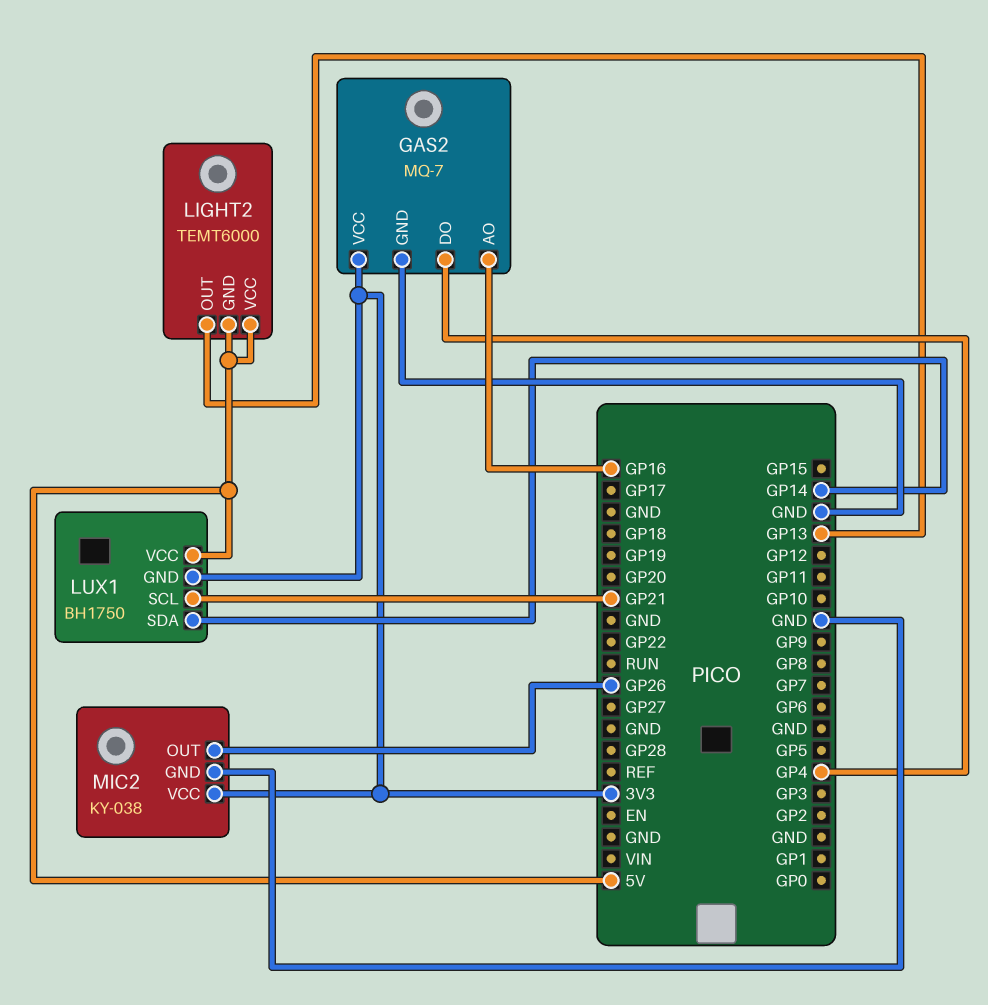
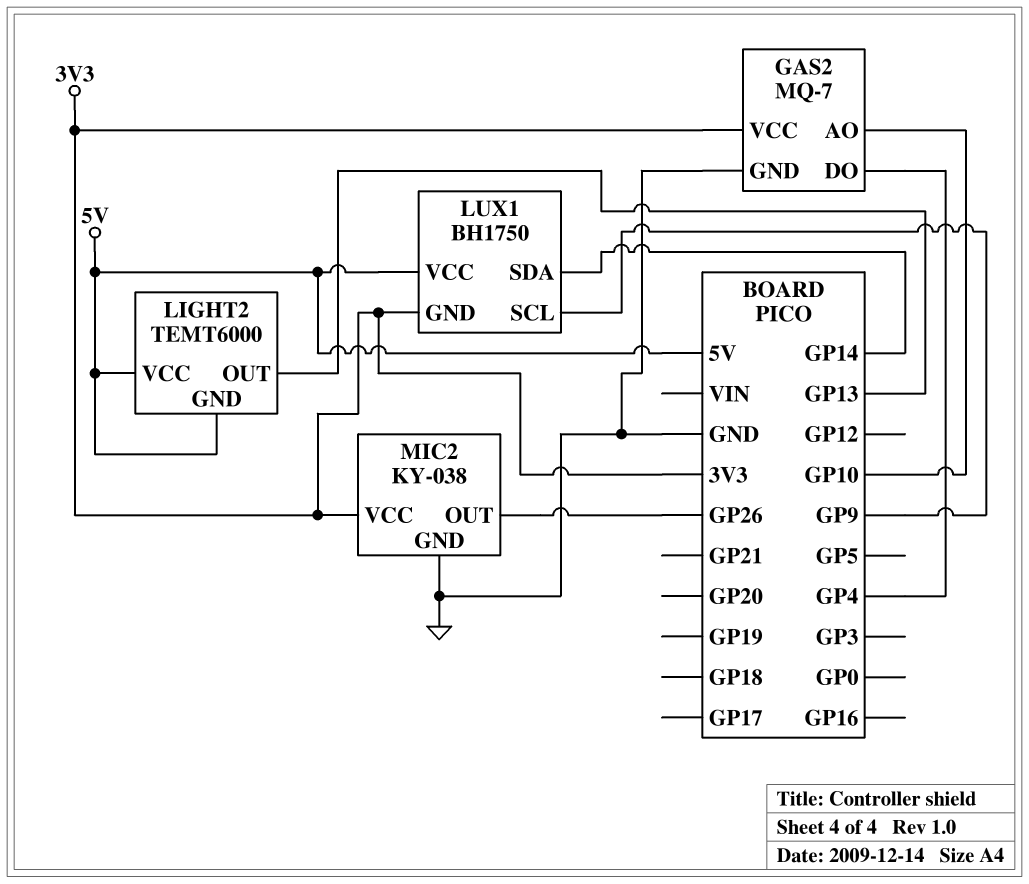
GAS2 pin AO: GP16 -> GP10
LUX1 pin SCL: GP21 -> GP9

